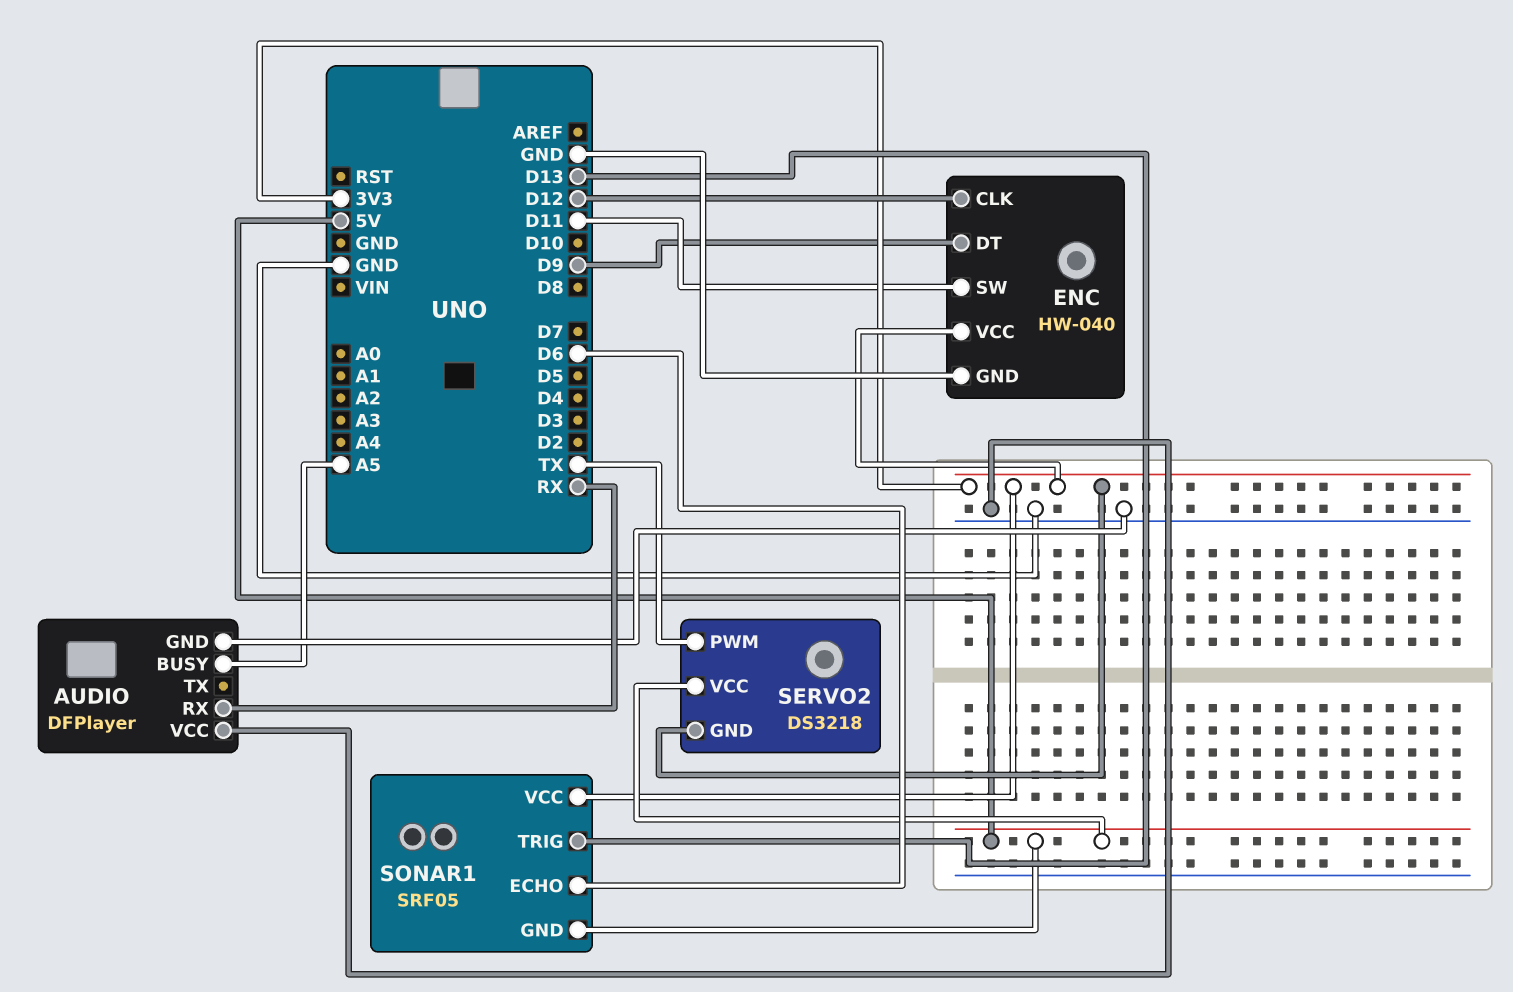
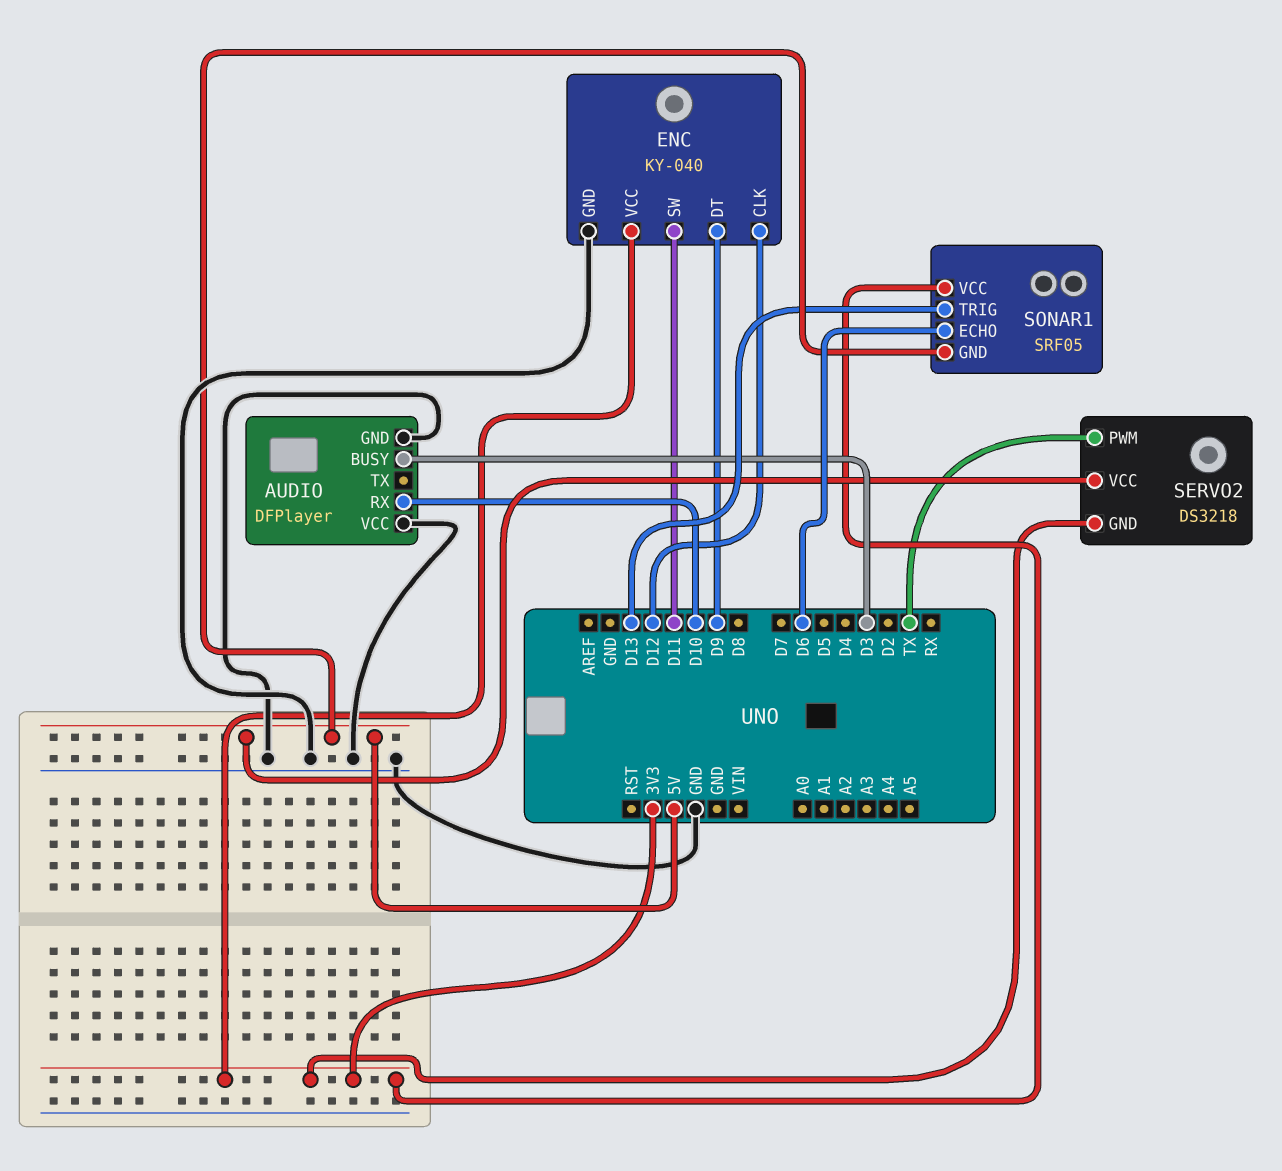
AUDIO pin BUSY: A5 -> D3
AUDIO pin RX: RX -> D10
ENC: HW-040 -> KY-040

